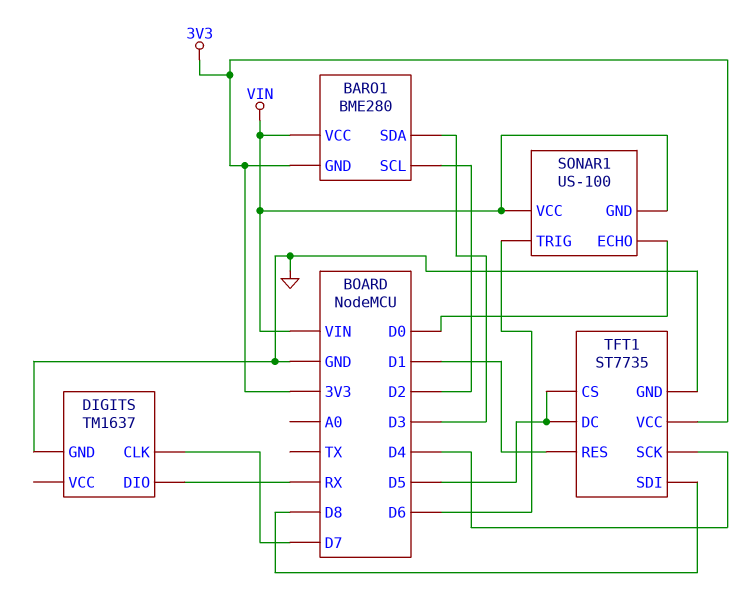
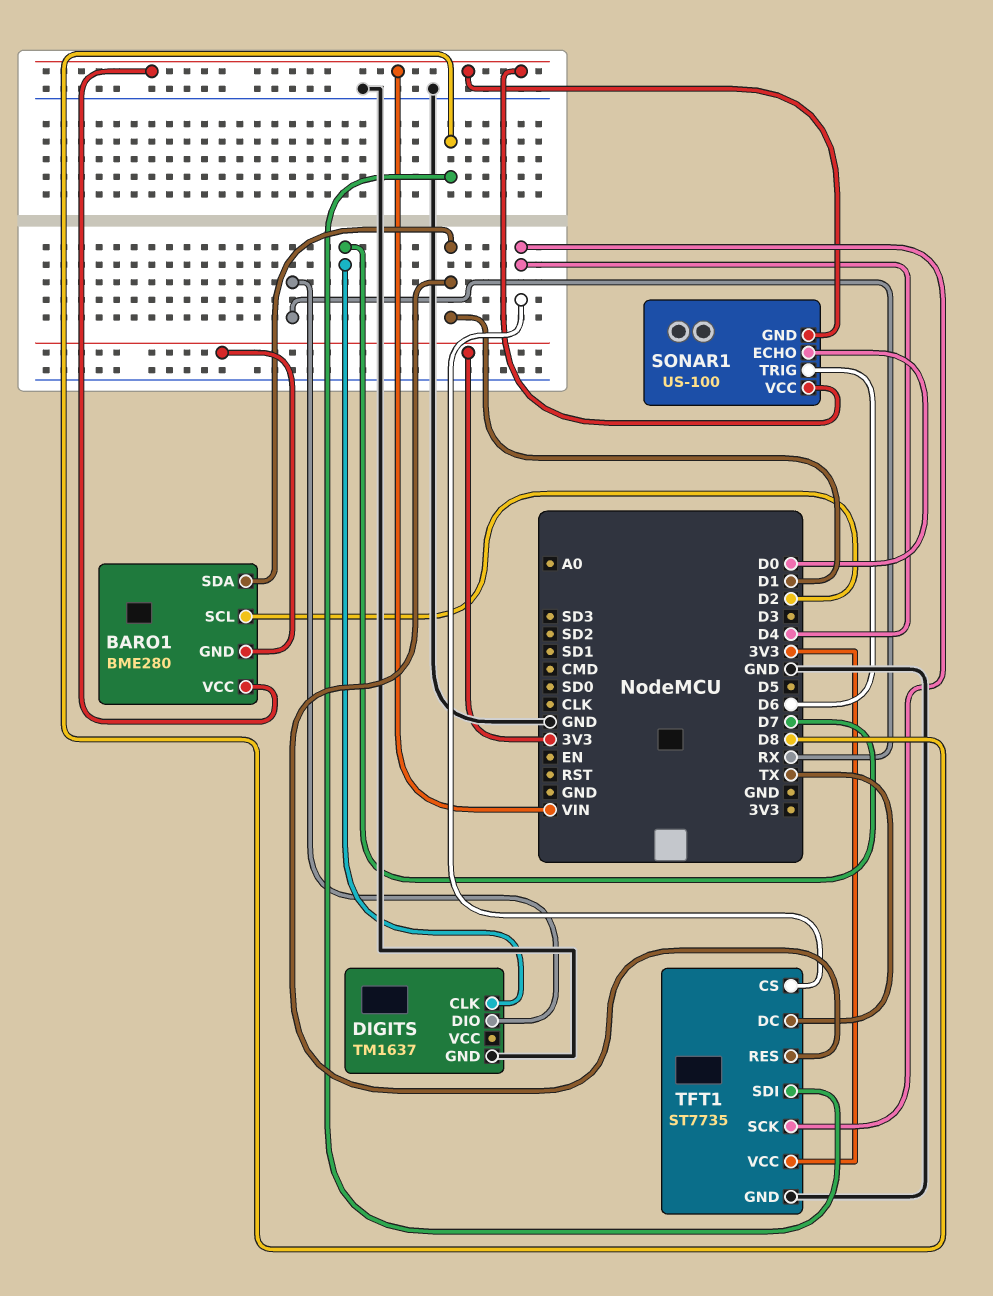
BARO1 pin SDA: D3 -> D1
TFT1 pin CS: D5 -> D4
TFT1 pin DC: D5 -> TX

